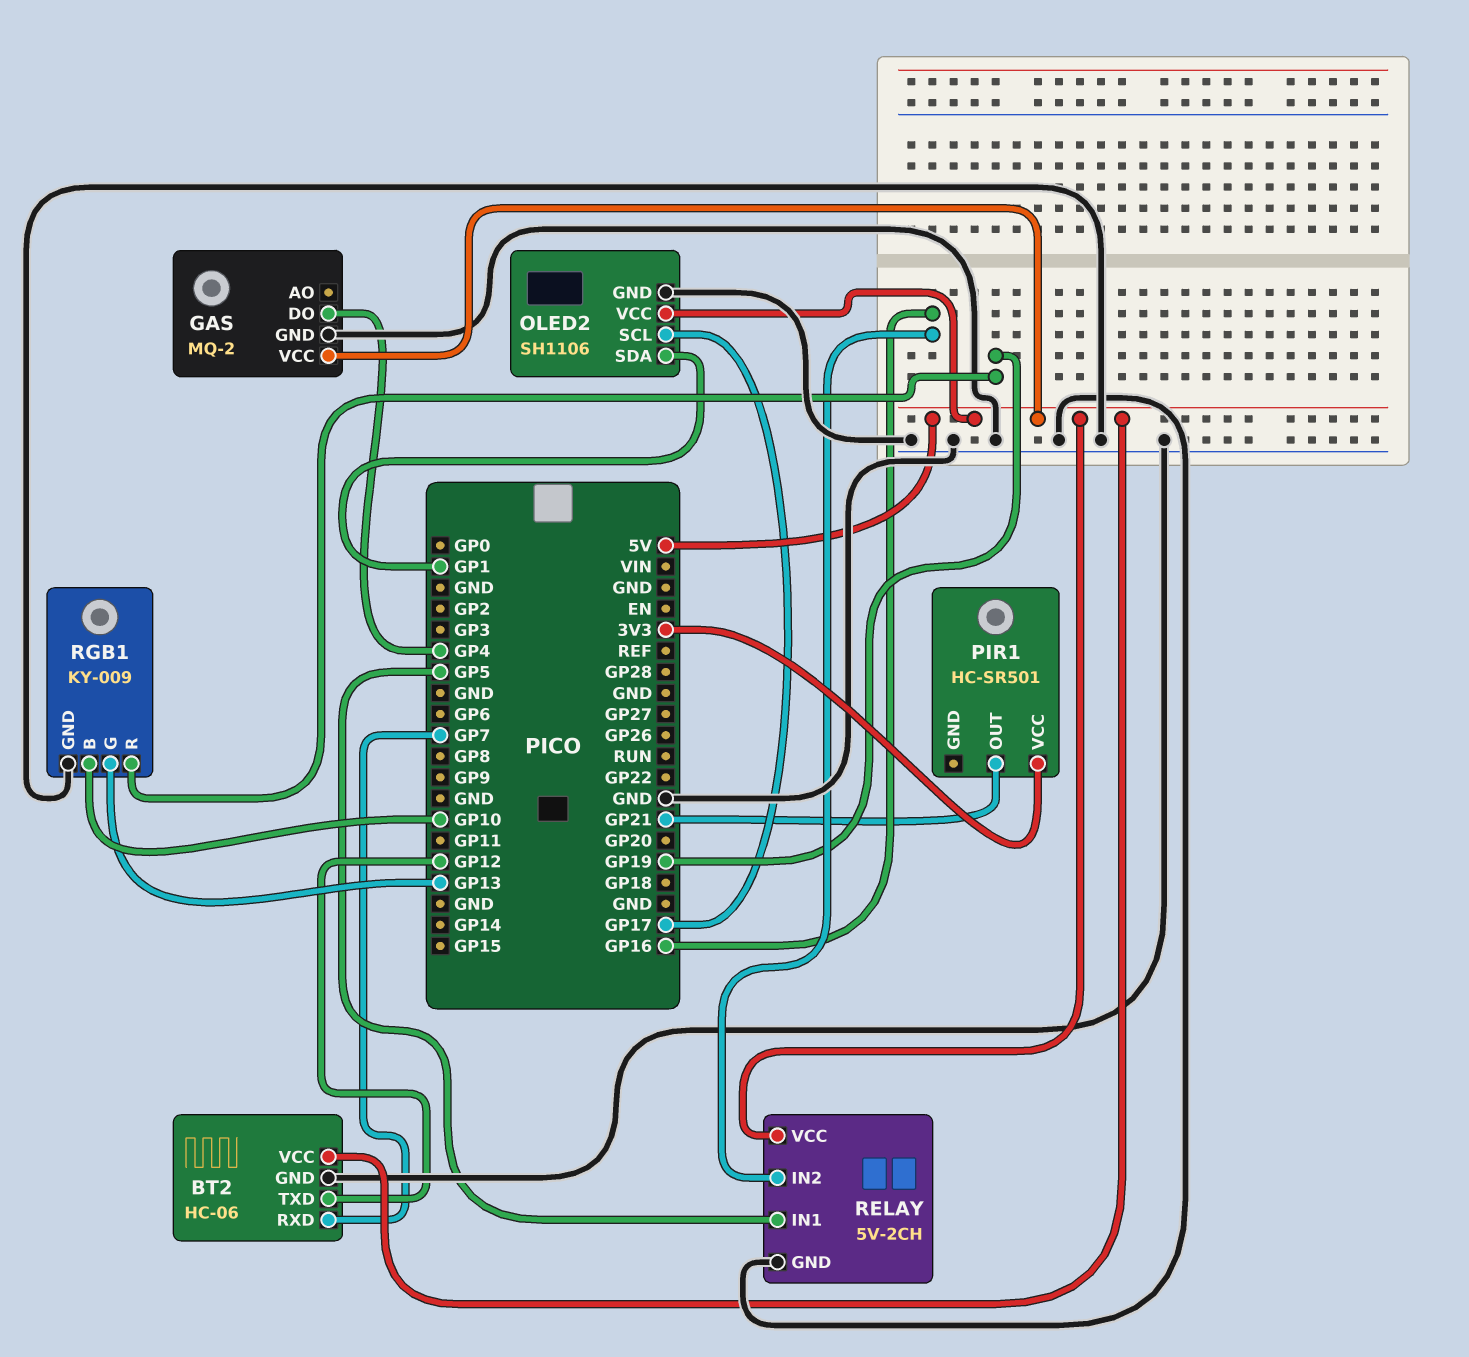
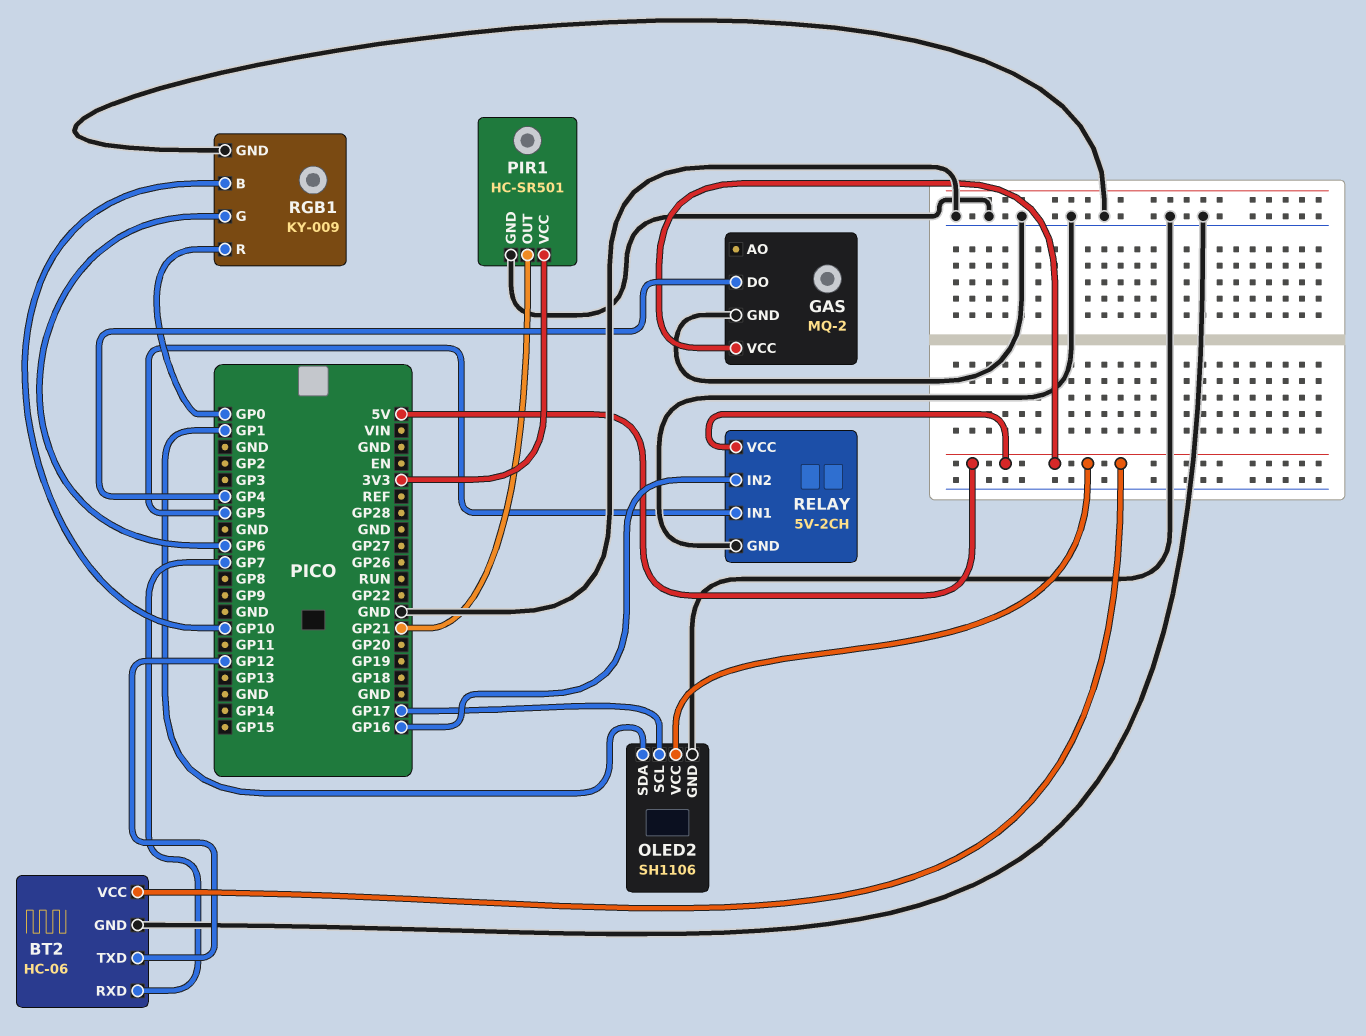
PIR1 pin GND: none -> GND
RGB1 pin G: GP13 -> GP6
RGB1 pin R: GP19 -> GP0

